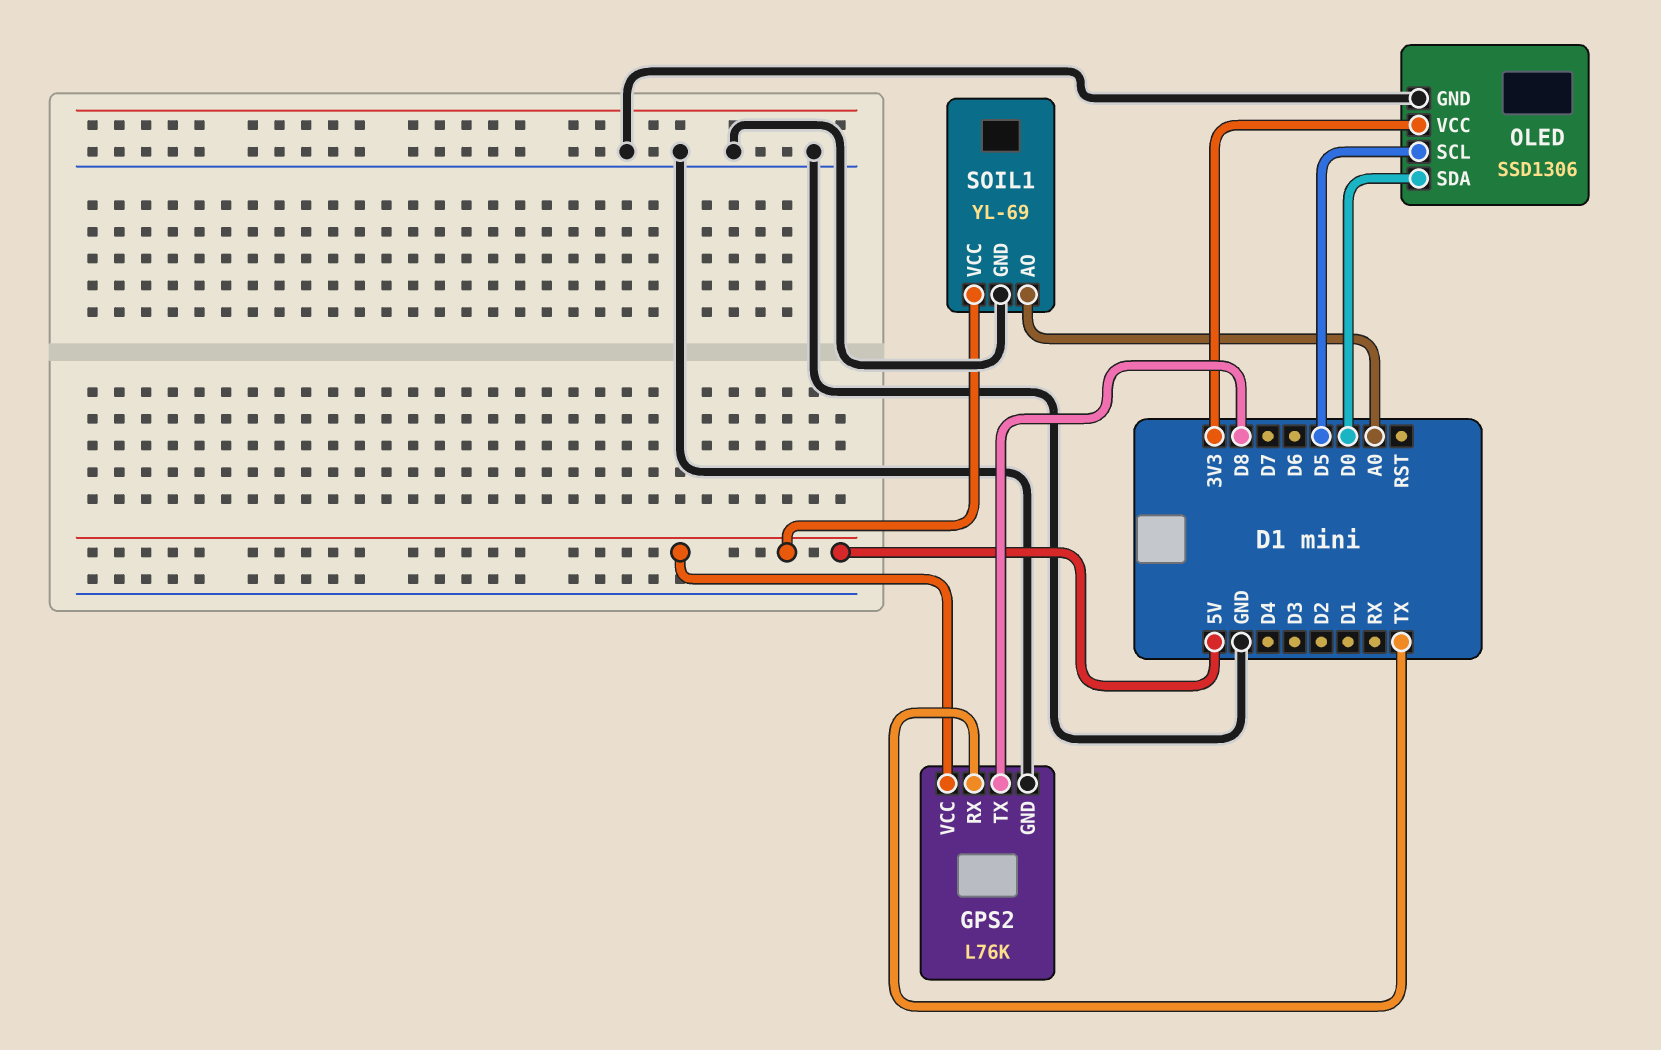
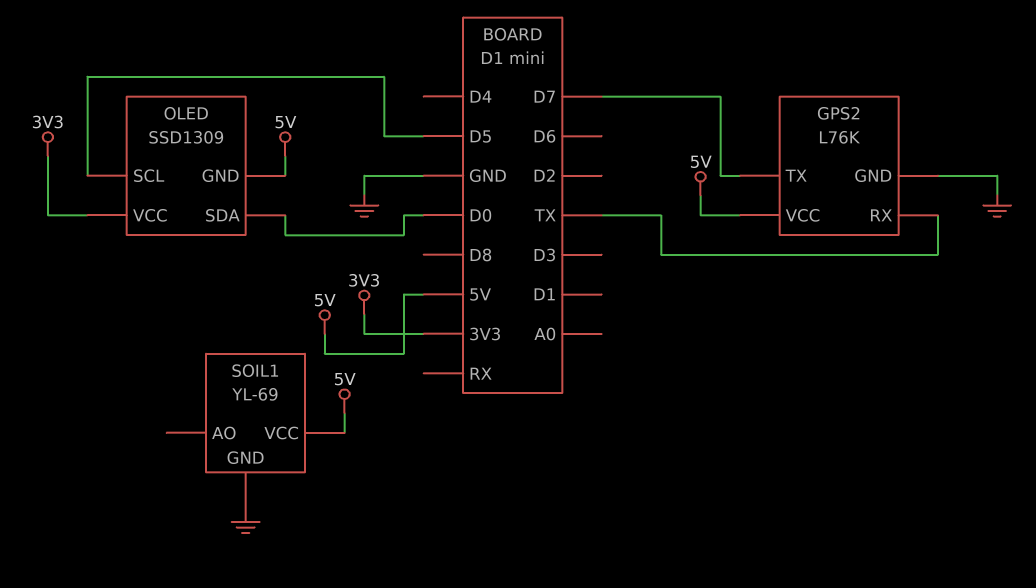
GPS2 pin TX: D8 -> D7
OLED: SSD1306 -> SSD1309
OLED pin GND: GND -> 5V
SOIL1 pin AO: A0 -> none

